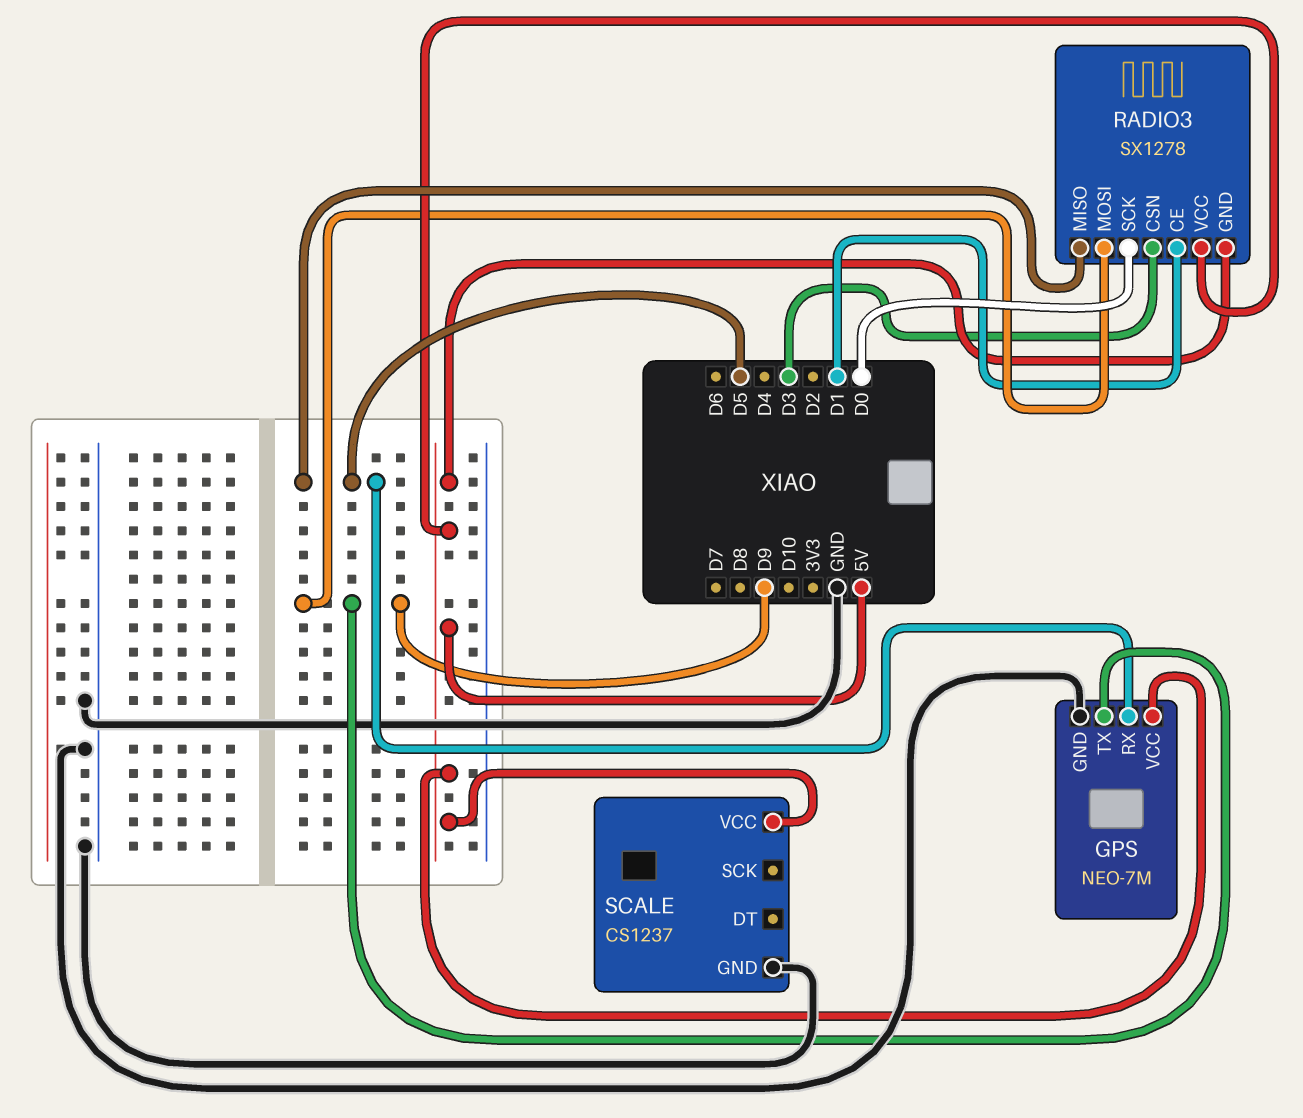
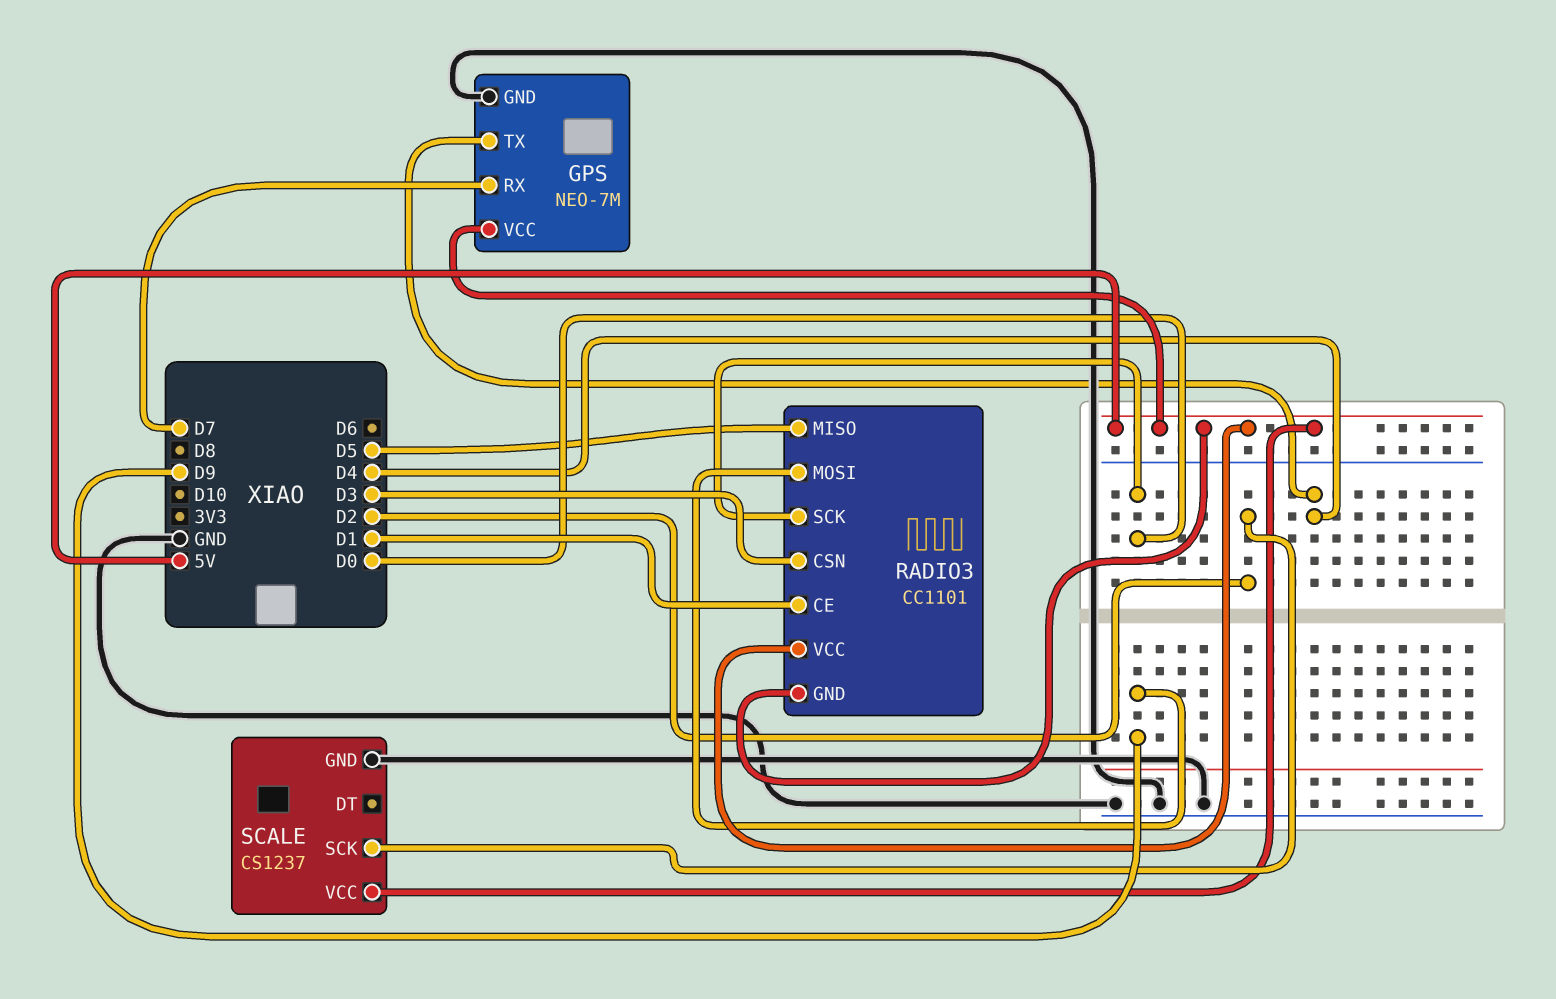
GPS pin RX: D5 -> D7
GPS pin TX: D9 -> D4
RADIO3: SX1278 -> CC1101
SCALE pin SCK: none -> D2

